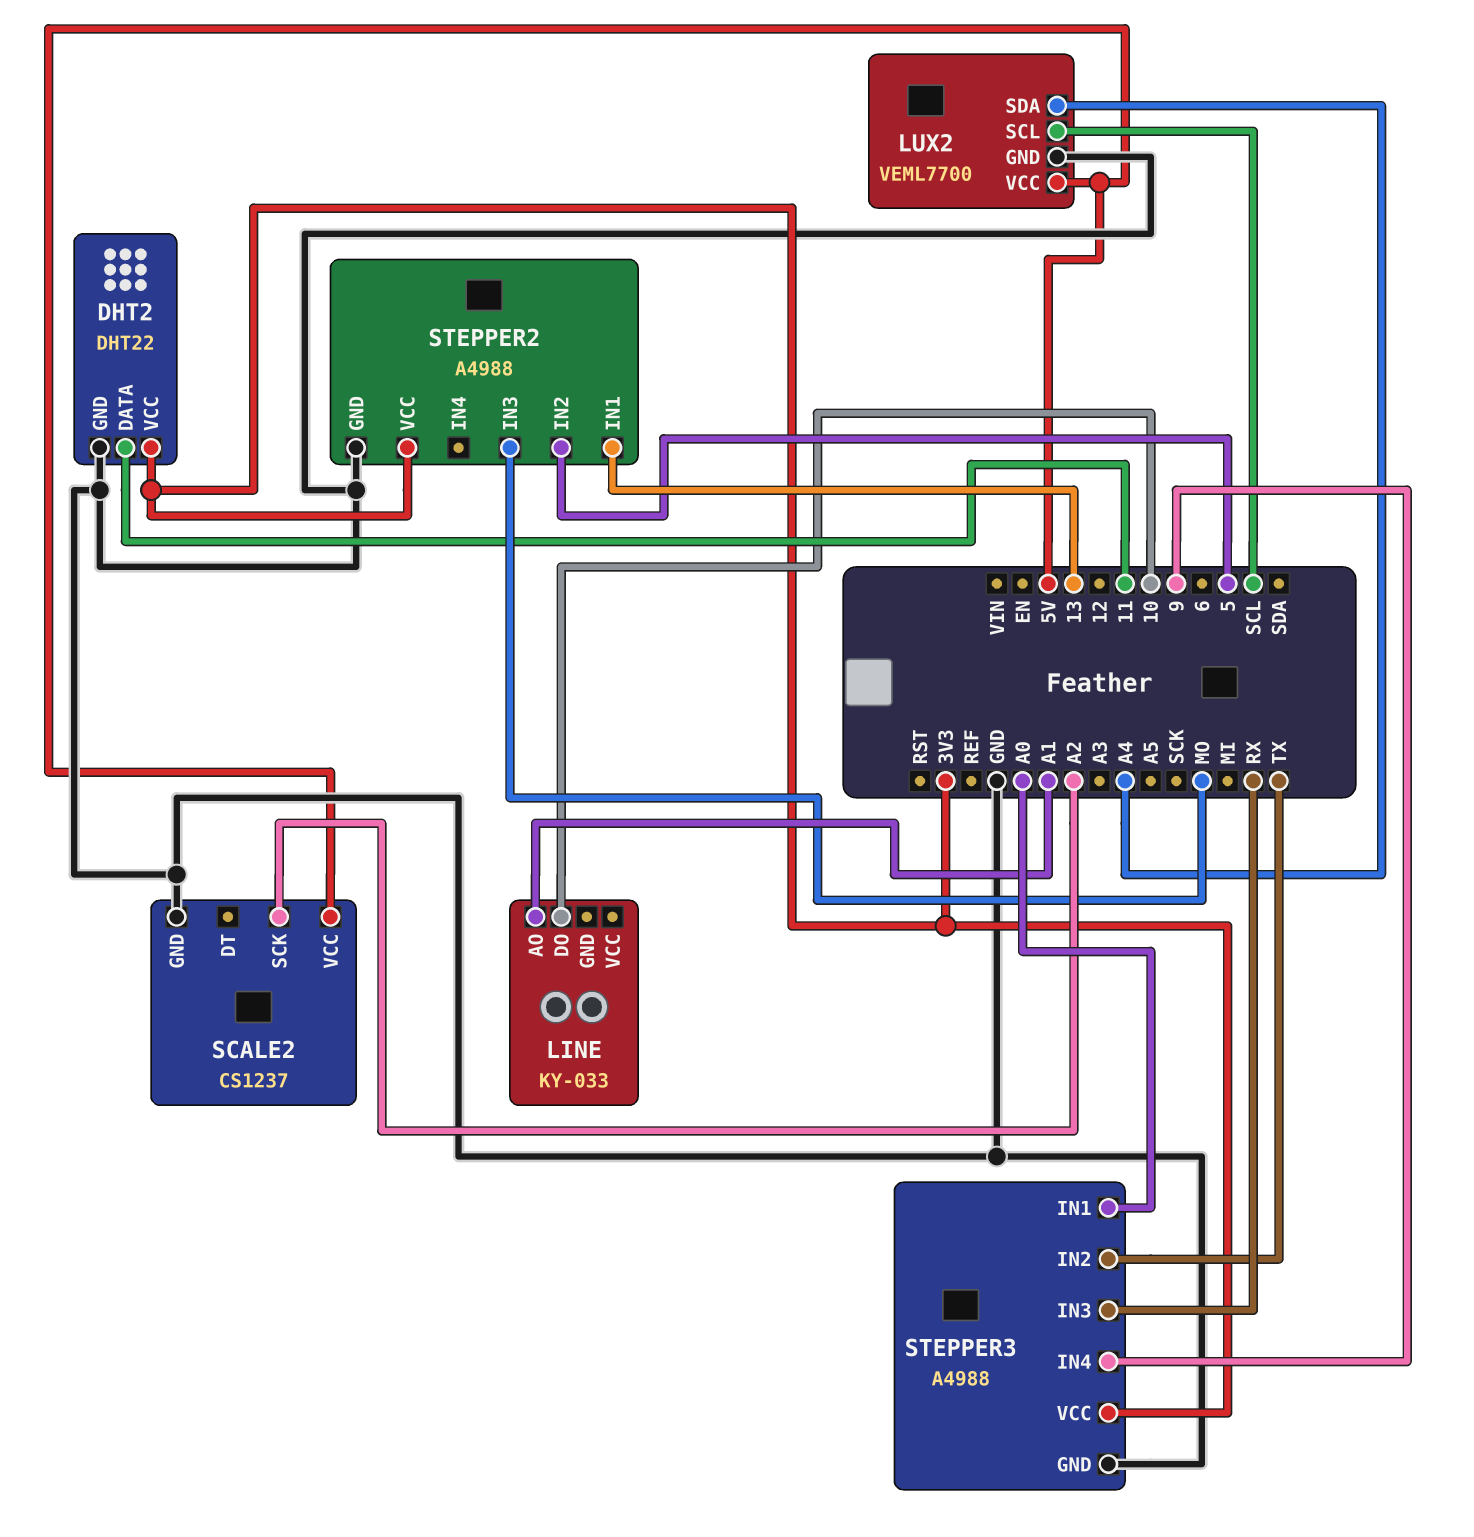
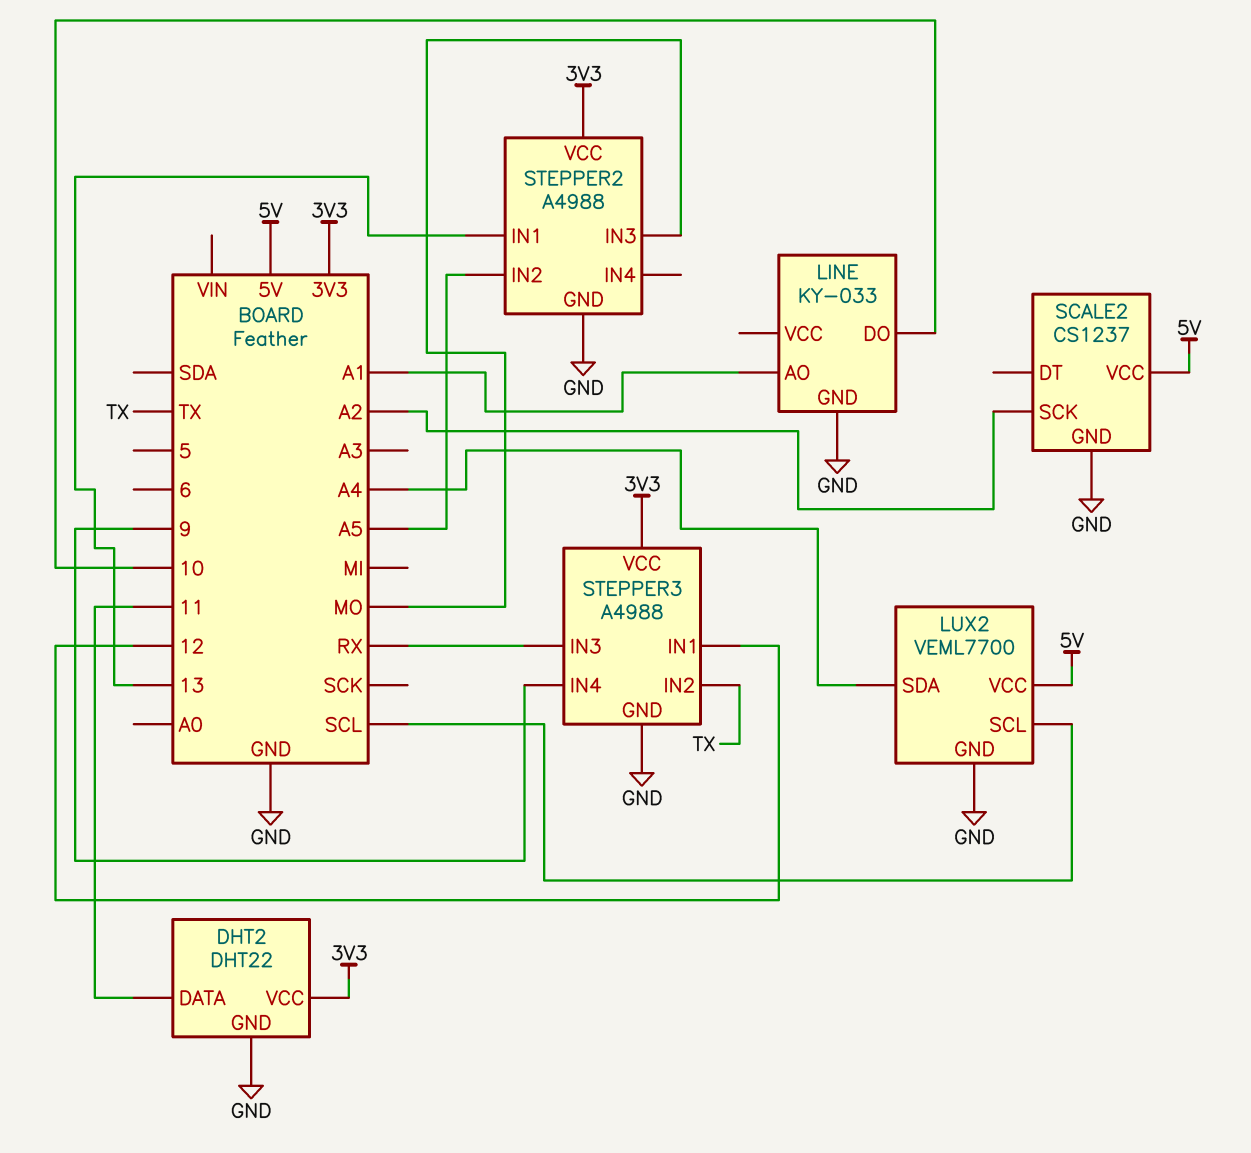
LINE pin GND: none -> GND
STEPPER2 pin IN2: 5 -> A5
STEPPER3 pin IN1: A0 -> 12

